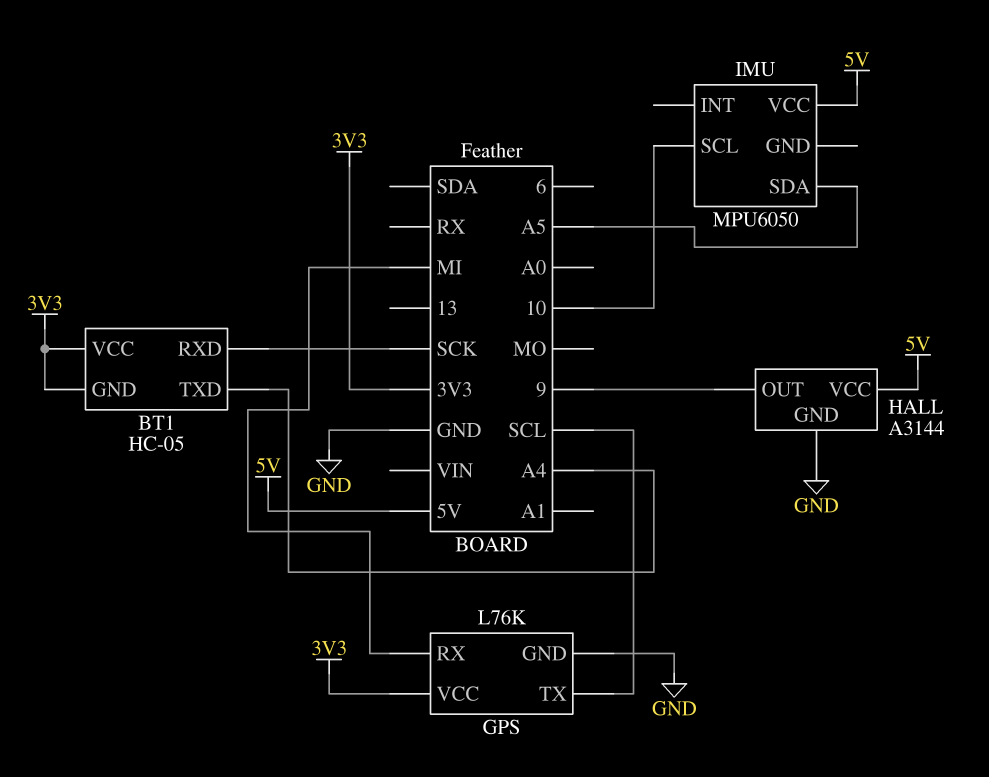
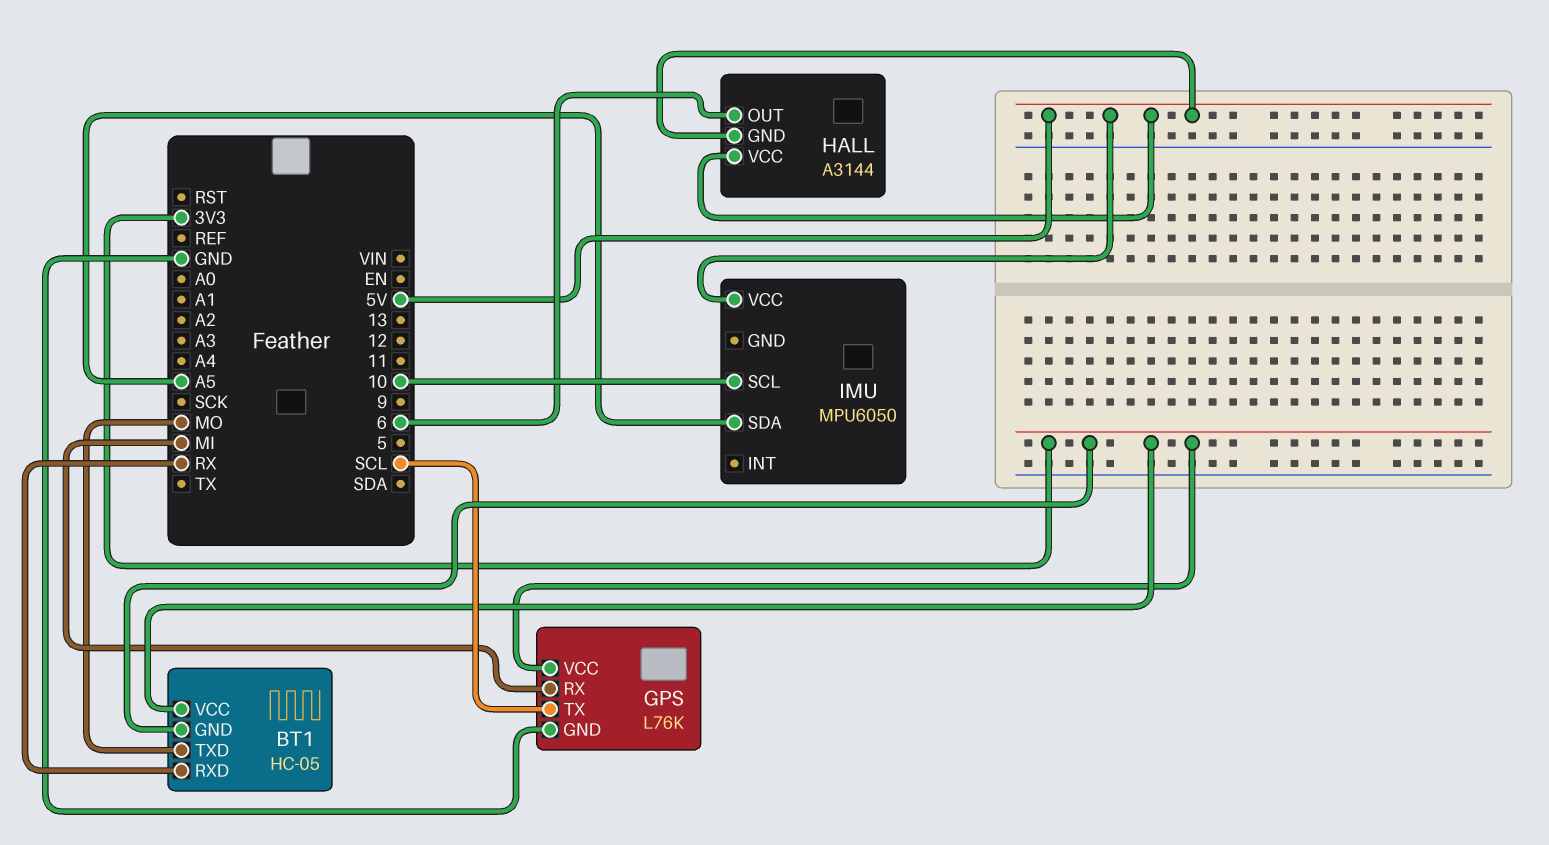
BT1 pin RXD: SCK -> RX
BT1 pin TXD: A4 -> MO
HALL pin GND: GND -> 5V
HALL pin OUT: 9 -> 6

